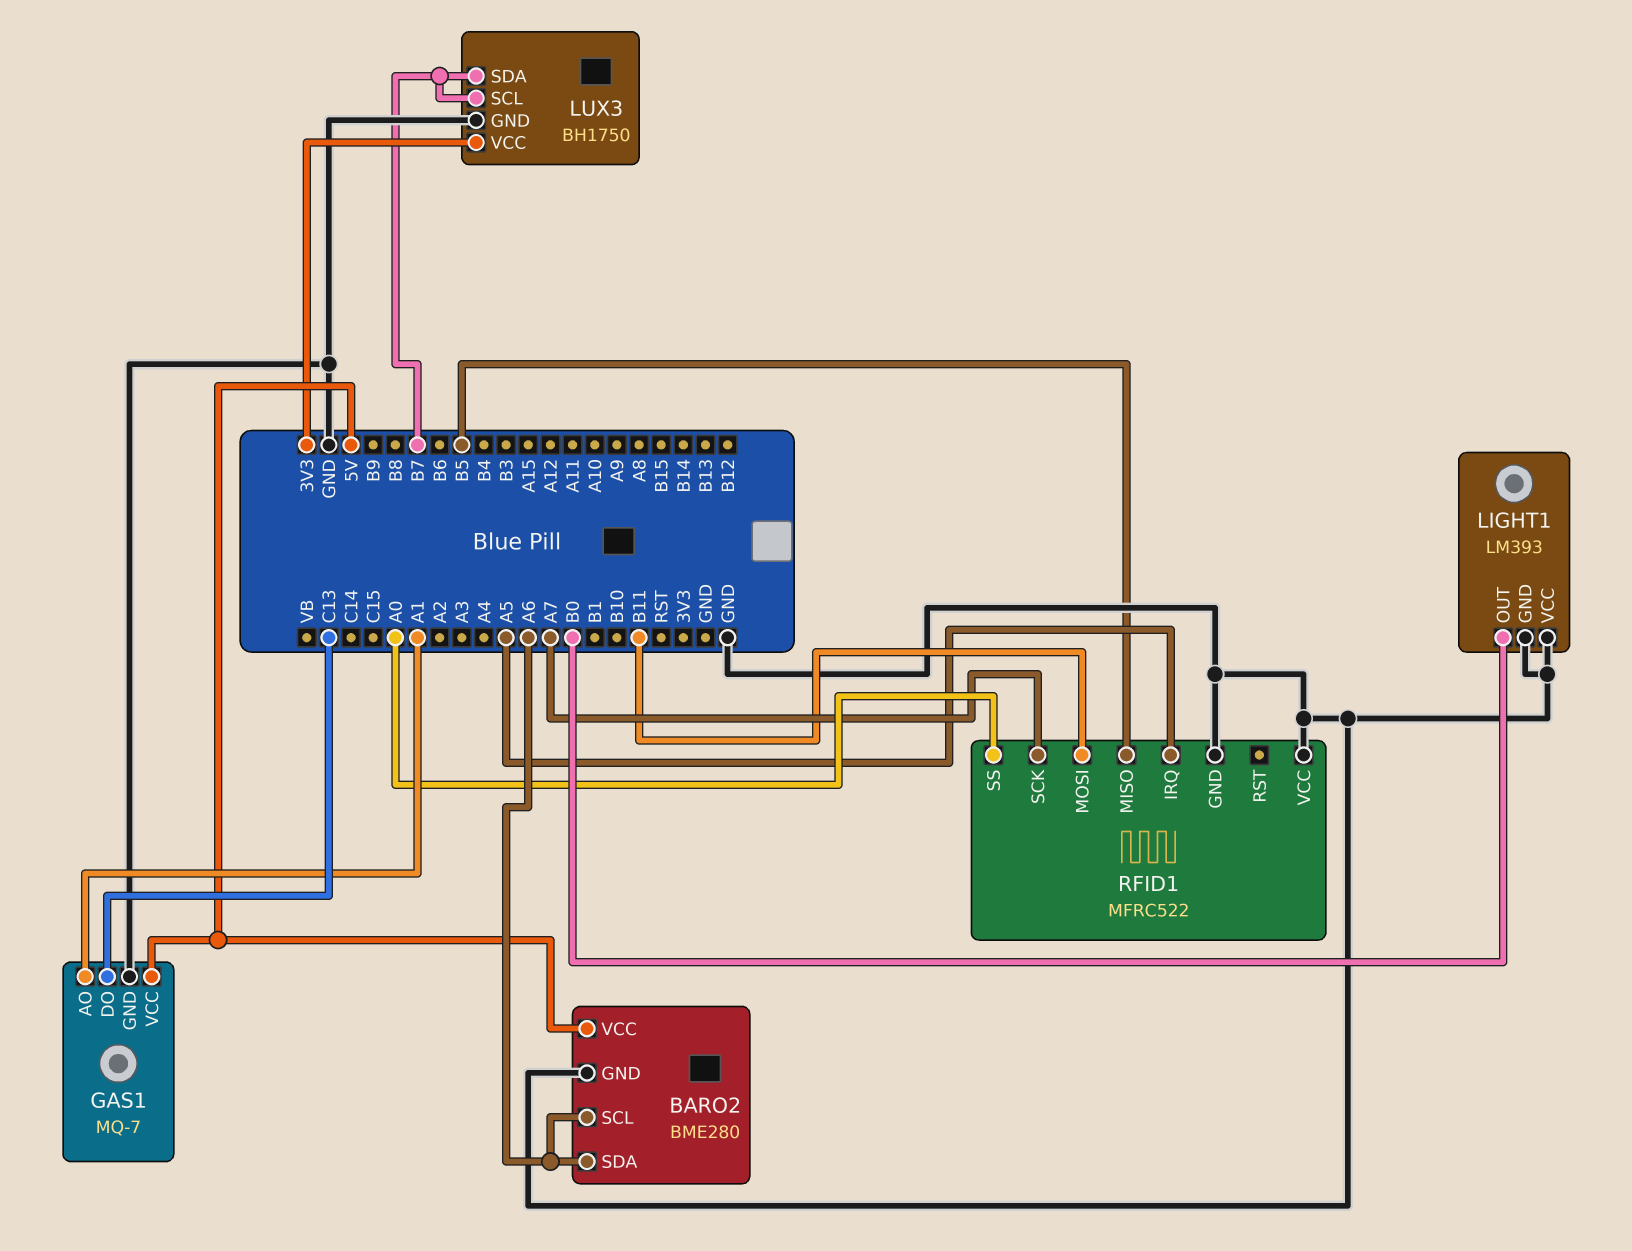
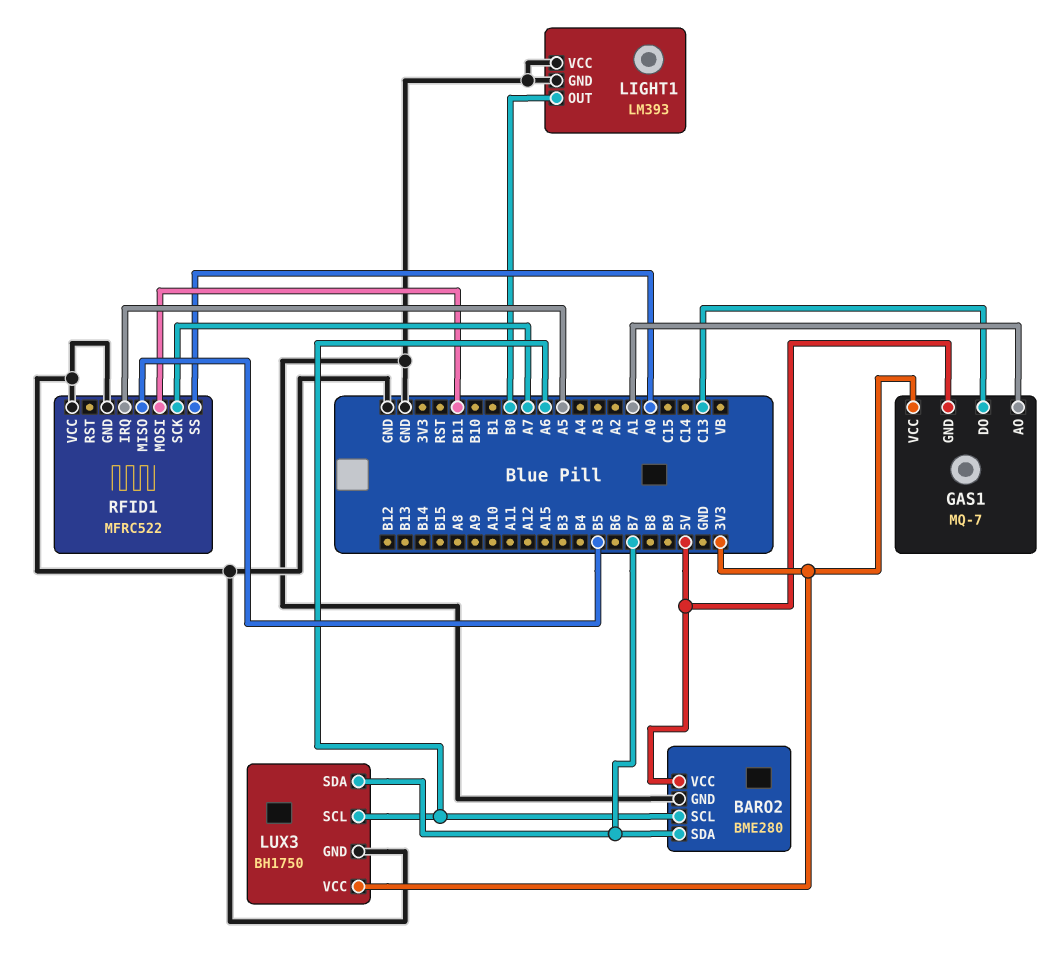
BARO2 pin SDA: A6 -> B7
GAS1 pin GND: GND -> 5V
GAS1 pin VCC: 5V -> 3V3
LUX3 pin SCL: B7 -> A6

